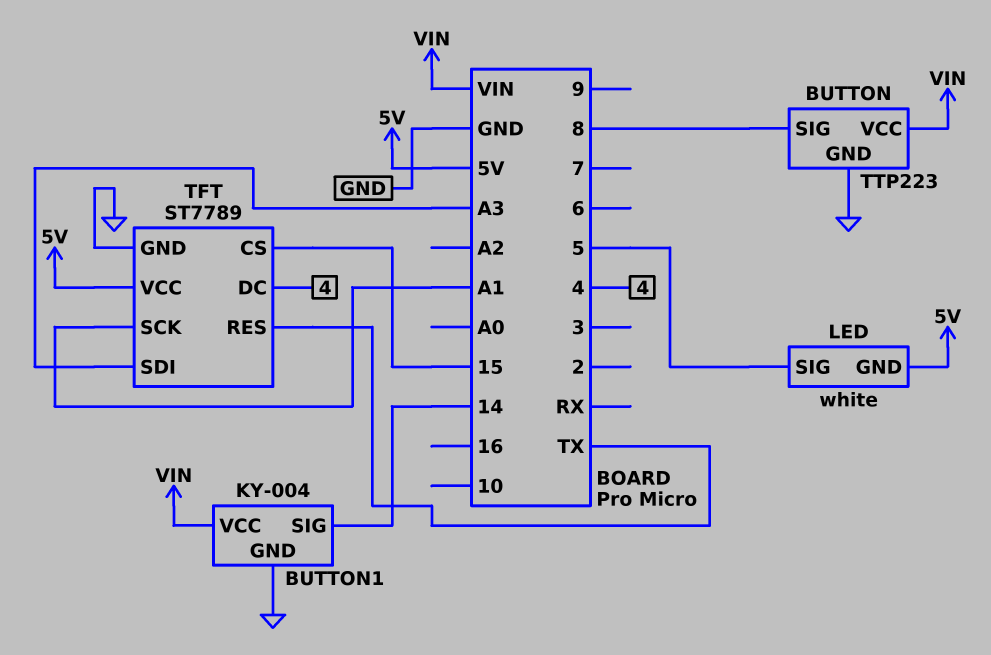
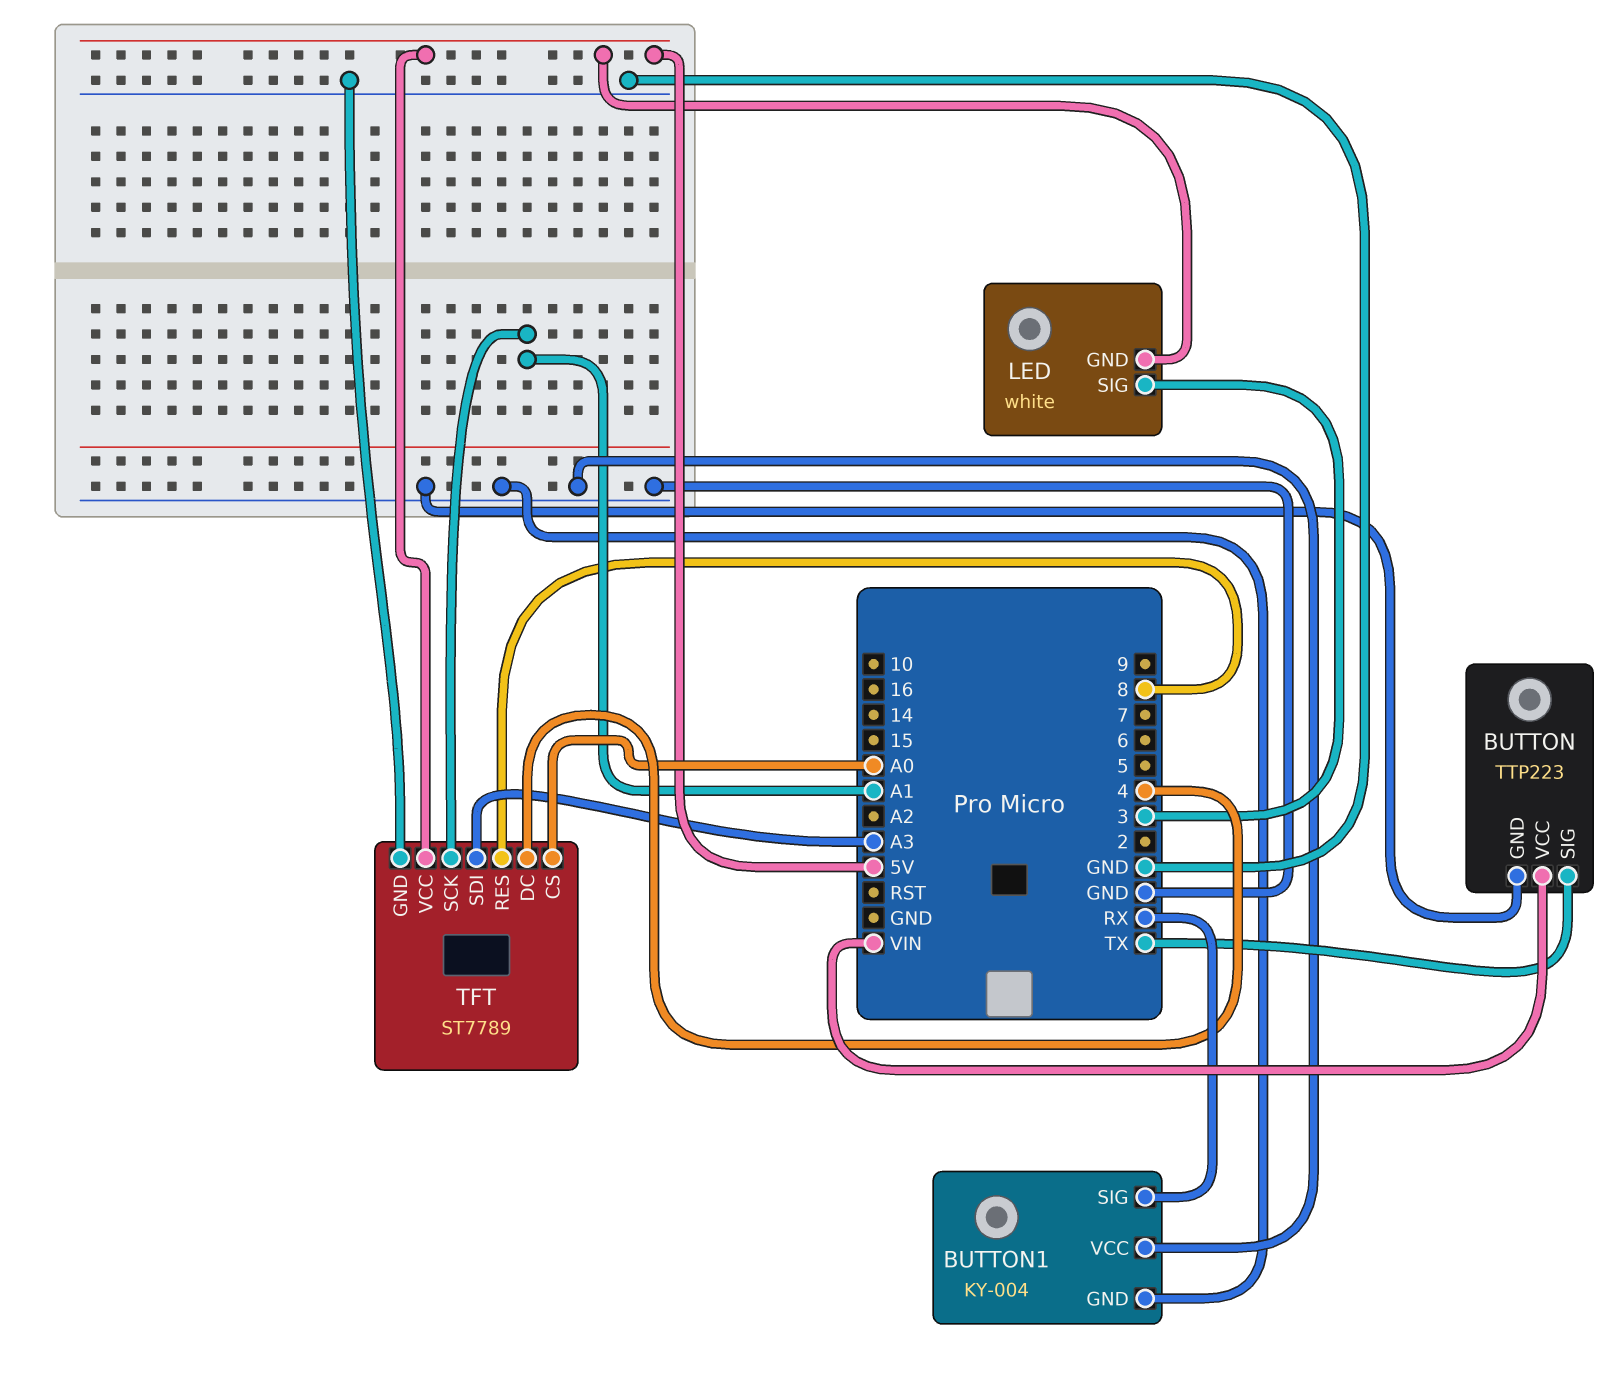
BUTTON pin SIG: 8 -> TX
BUTTON1 pin SIG: 14 -> RX
BUTTON1 pin VCC: VIN -> GND
LED pin SIG: 5 -> 3
TFT pin CS: 15 -> A0
TFT pin RES: TX -> 8

